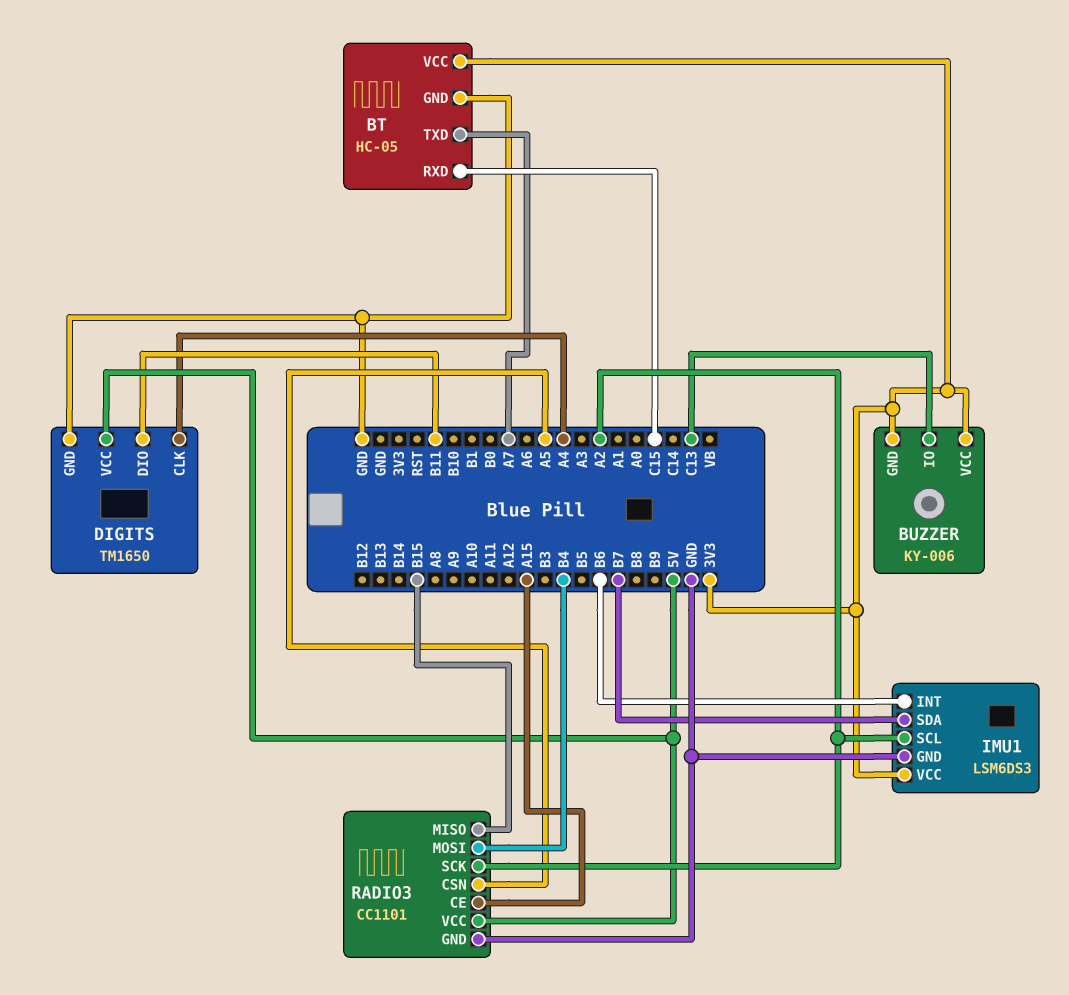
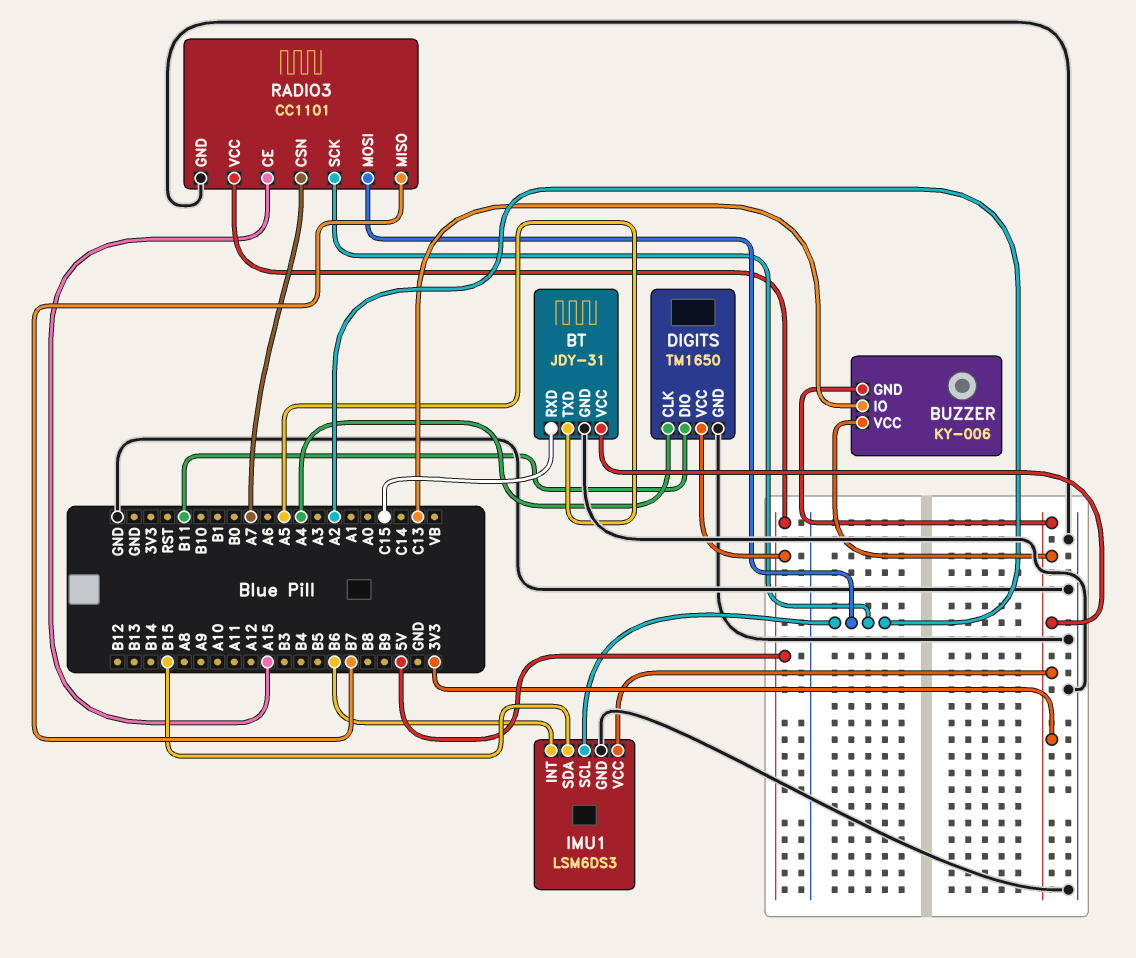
BT: HC-05 -> JDY-31
BT pin TXD: A7 -> A5
IMU1 pin SDA: B7 -> B15
RADIO3 pin CSN: A5 -> A7
RADIO3 pin MISO: B15 -> B7
RADIO3 pin MOSI: B4 -> A2

